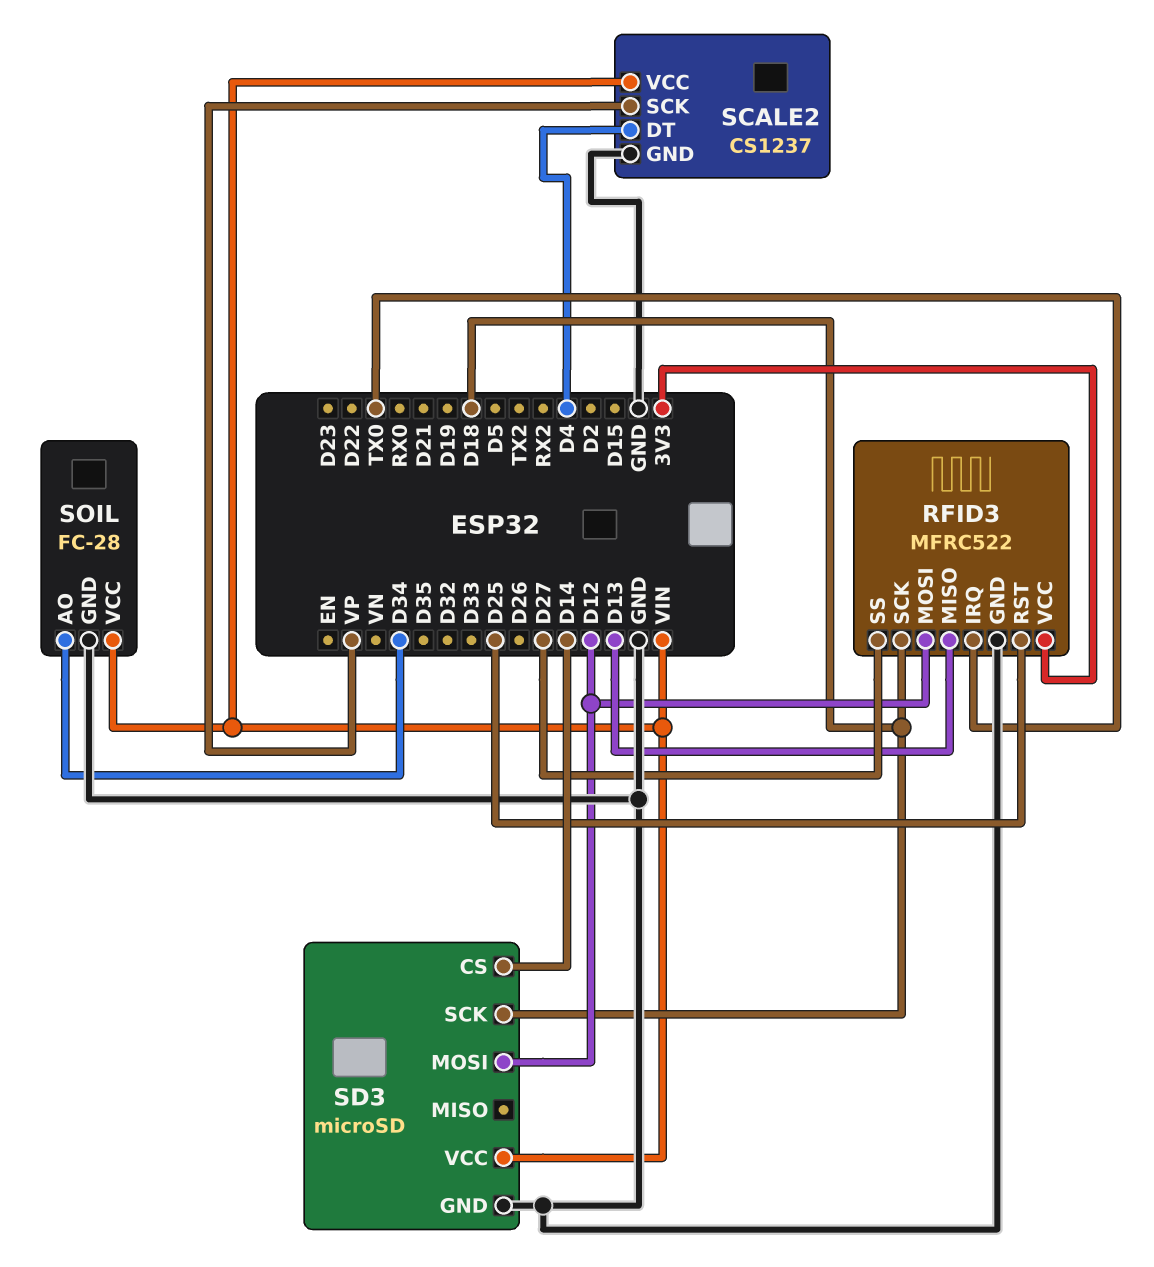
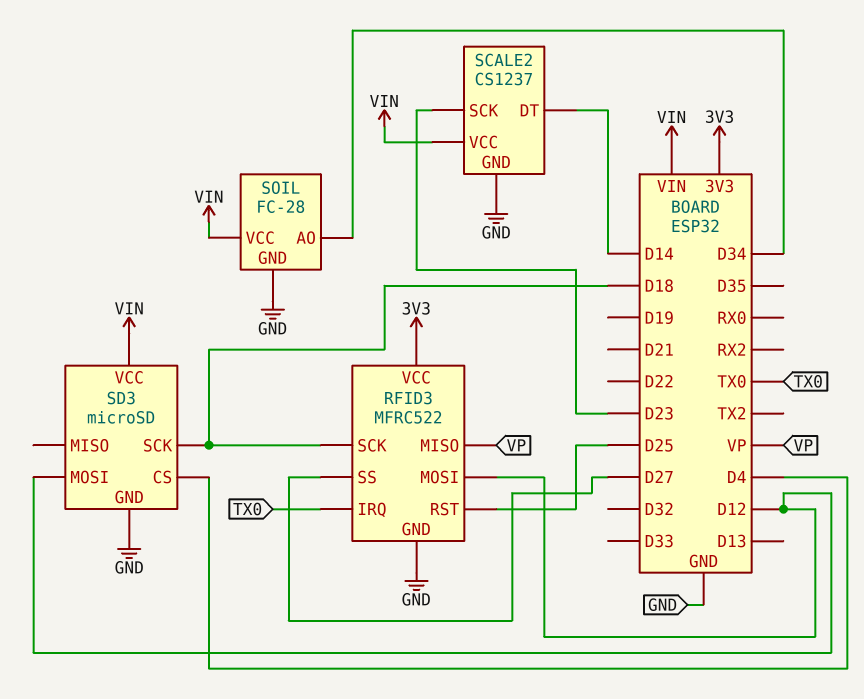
RFID3 pin MISO: D13 -> VP
SCALE2 pin DT: D4 -> D14
SCALE2 pin SCK: VP -> D23
SD3 pin CS: D14 -> D4

